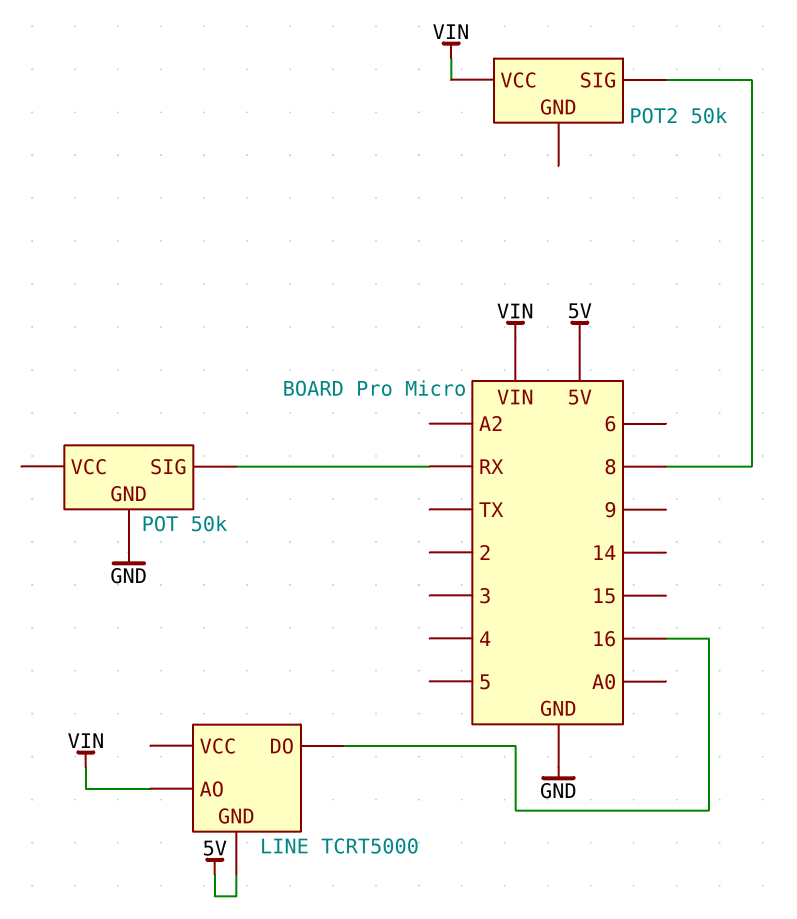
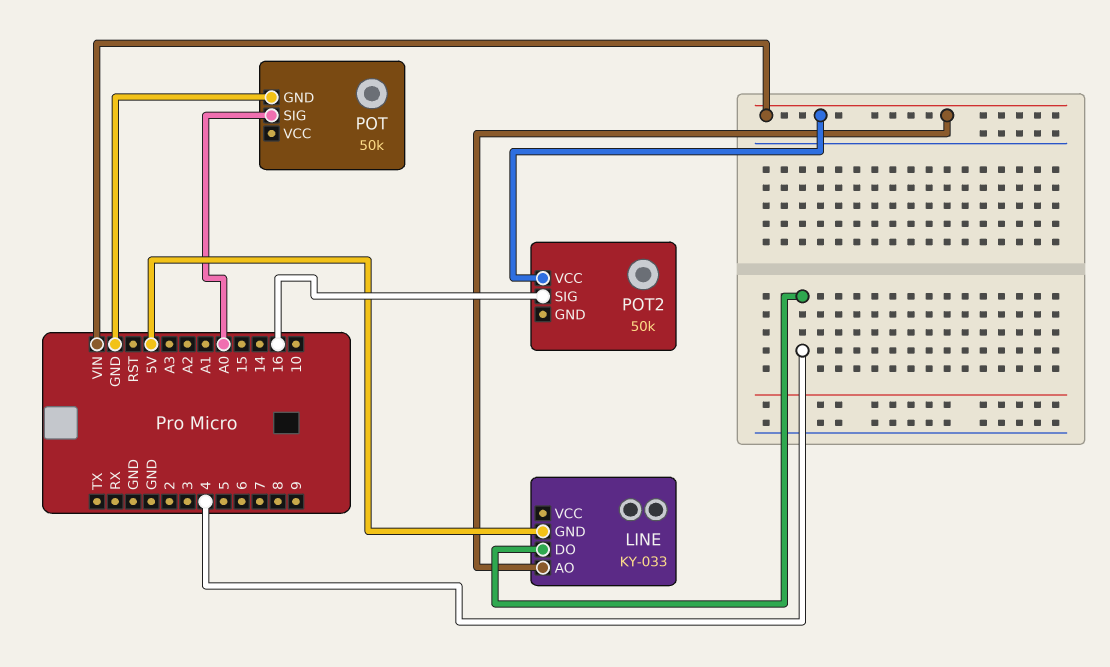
LINE: TCRT5000 -> KY-033
LINE pin DO: 16 -> 4
POT pin SIG: RX -> A0
POT2 pin SIG: 8 -> 16

